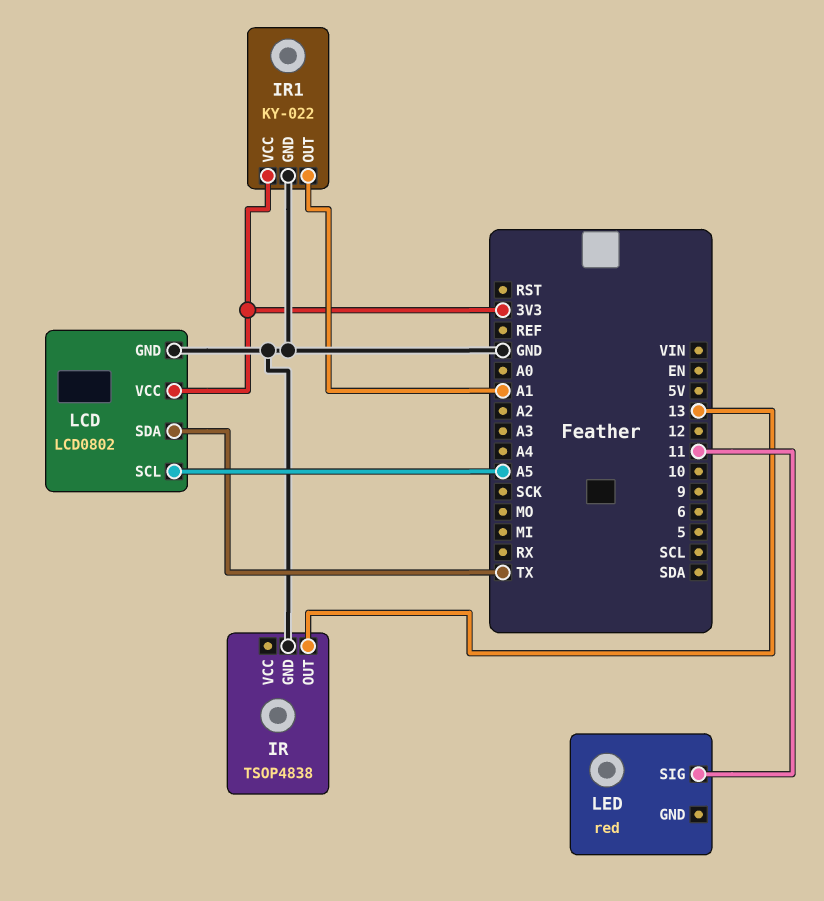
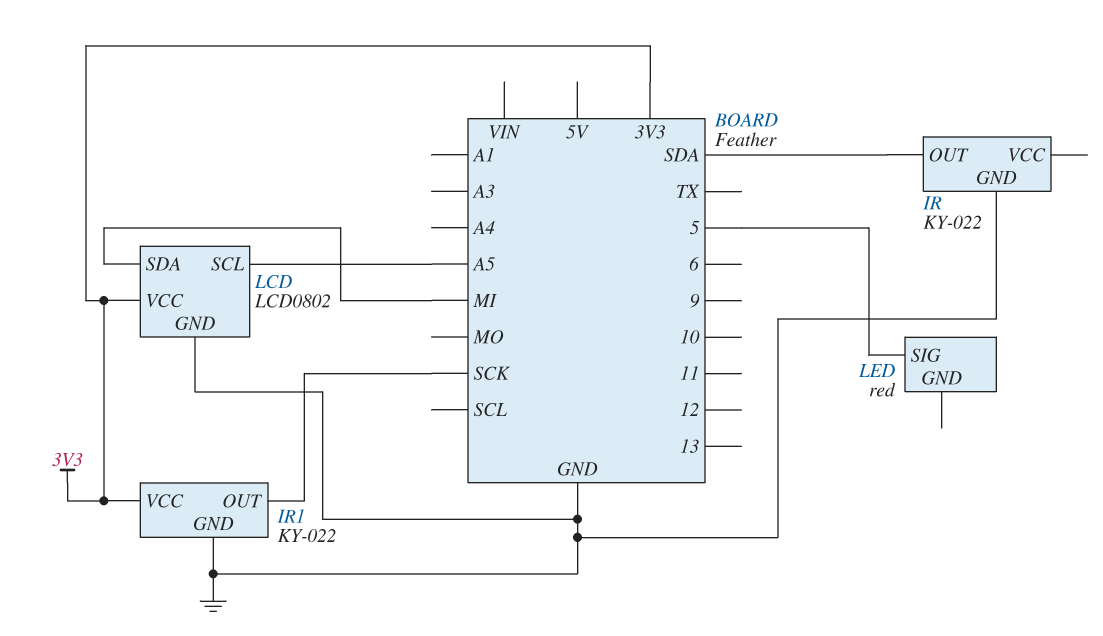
IR: TSOP4838 -> KY-022
IR pin OUT: 13 -> SDA
IR1 pin OUT: A1 -> SCK
LCD pin SDA: TX -> MI
LED pin SIG: 11 -> 5

